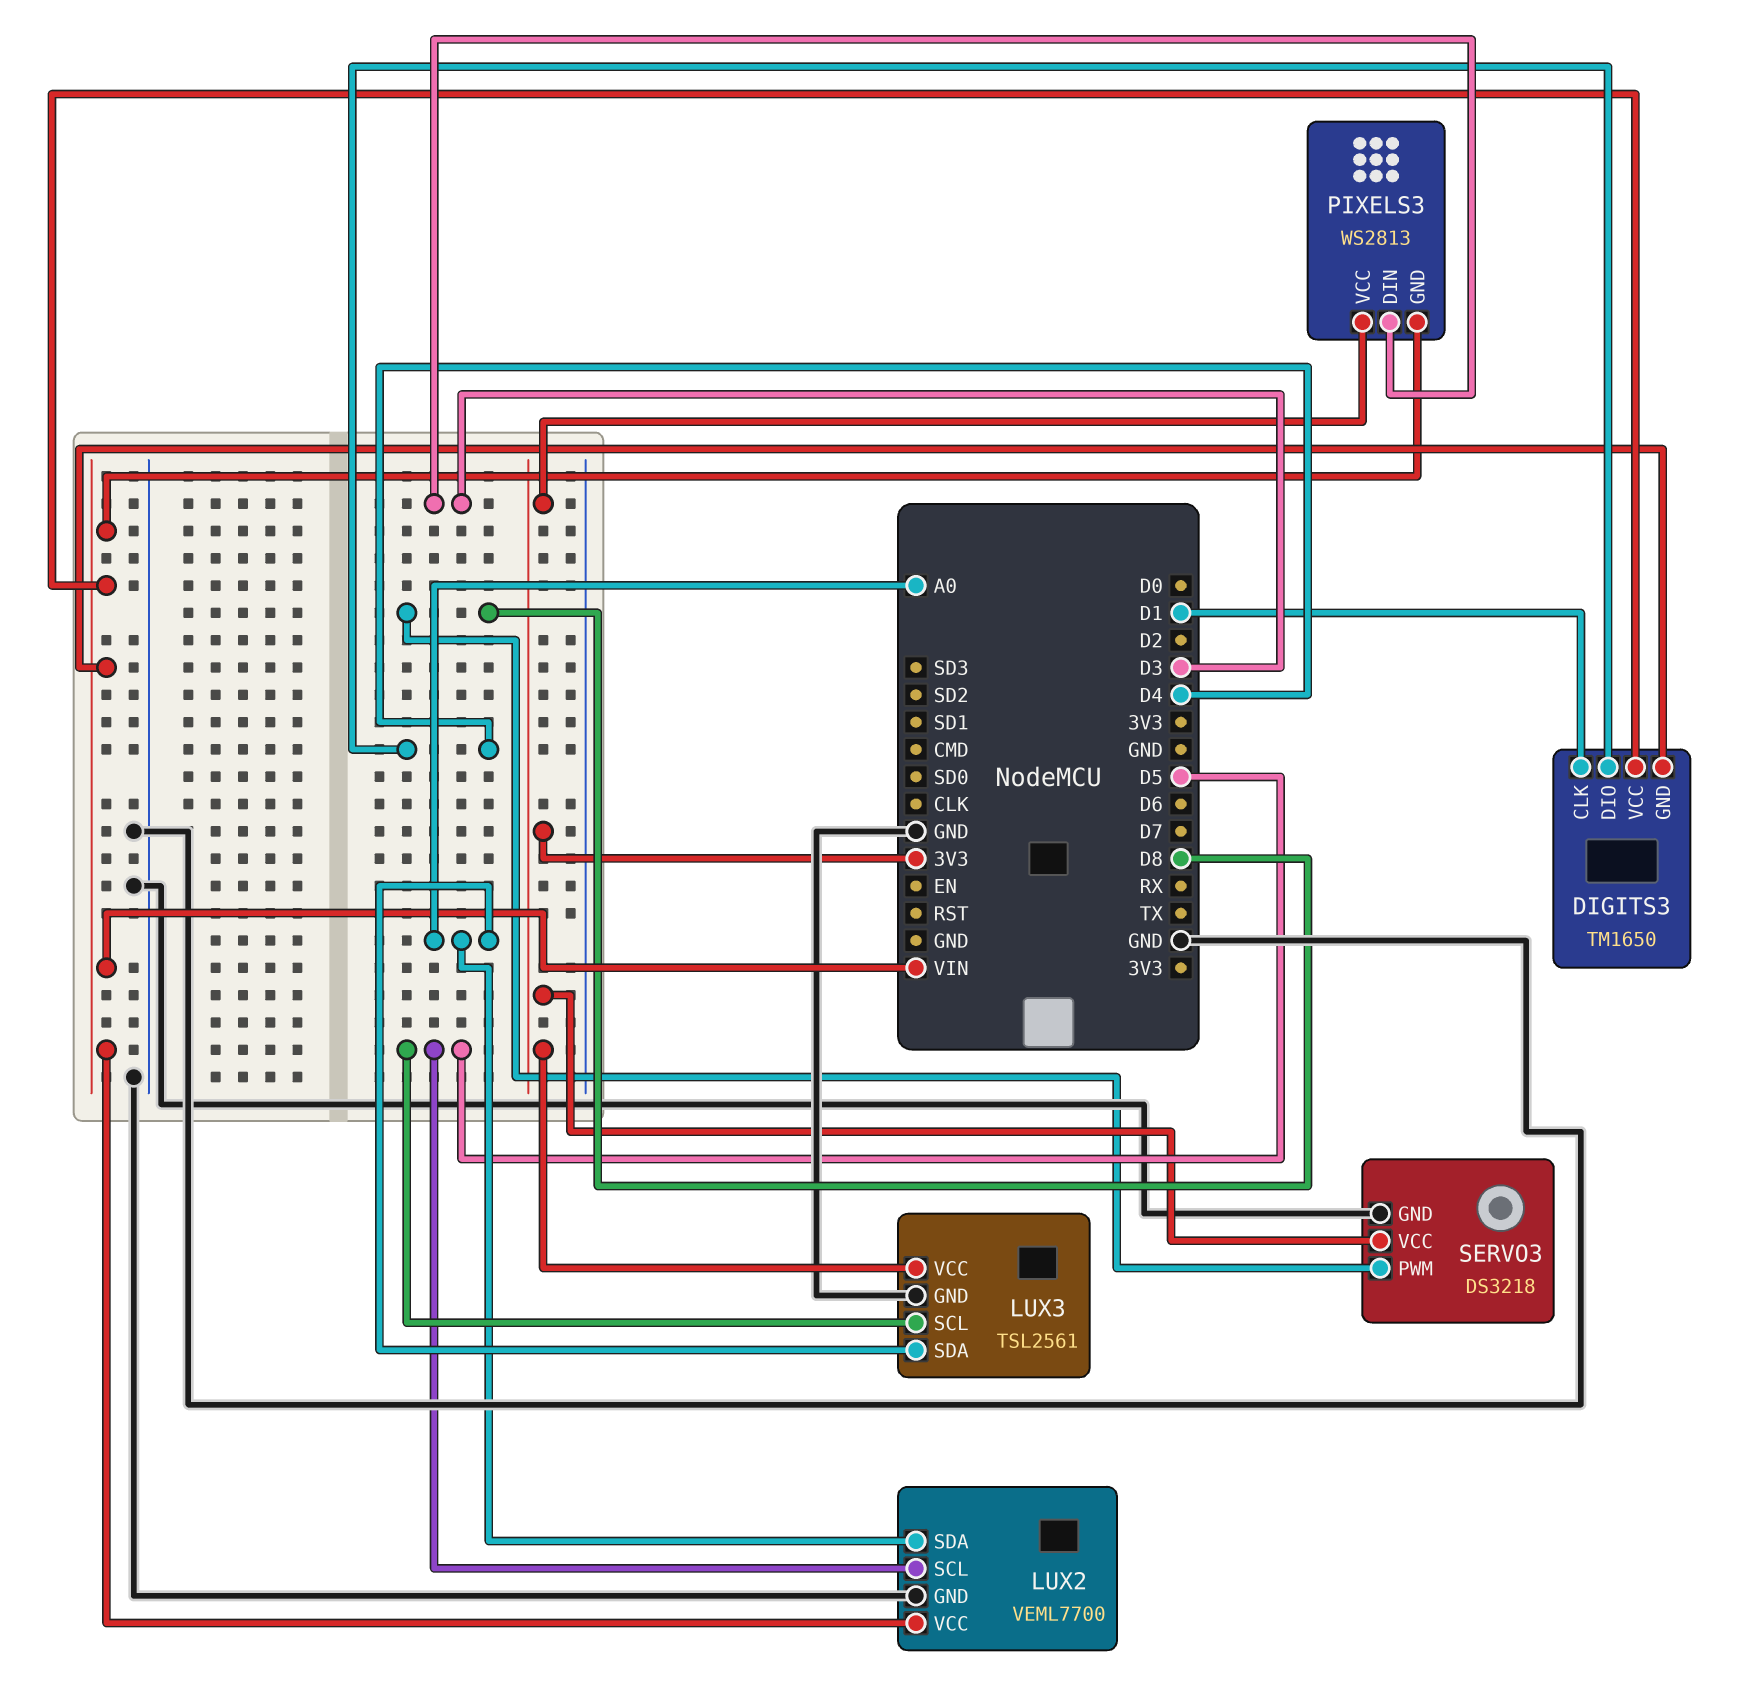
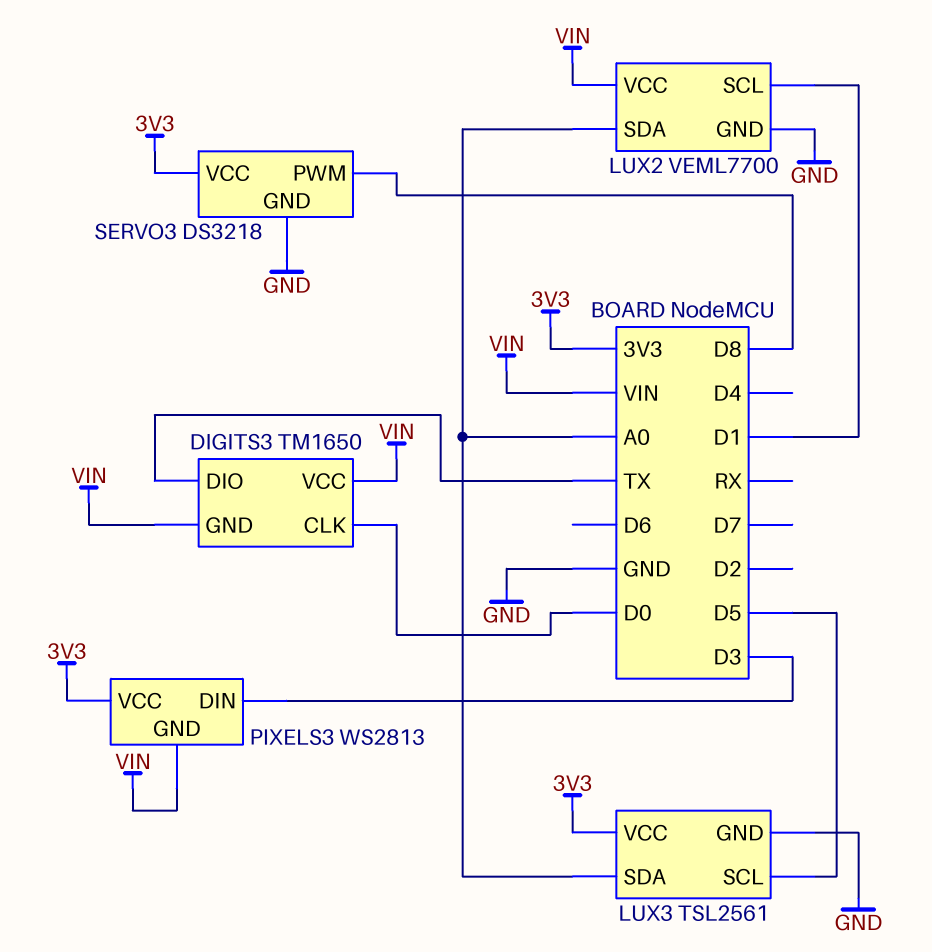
DIGITS3 pin CLK: D1 -> D0
DIGITS3 pin DIO: D4 -> TX
LUX2 pin SCL: D5 -> D1

